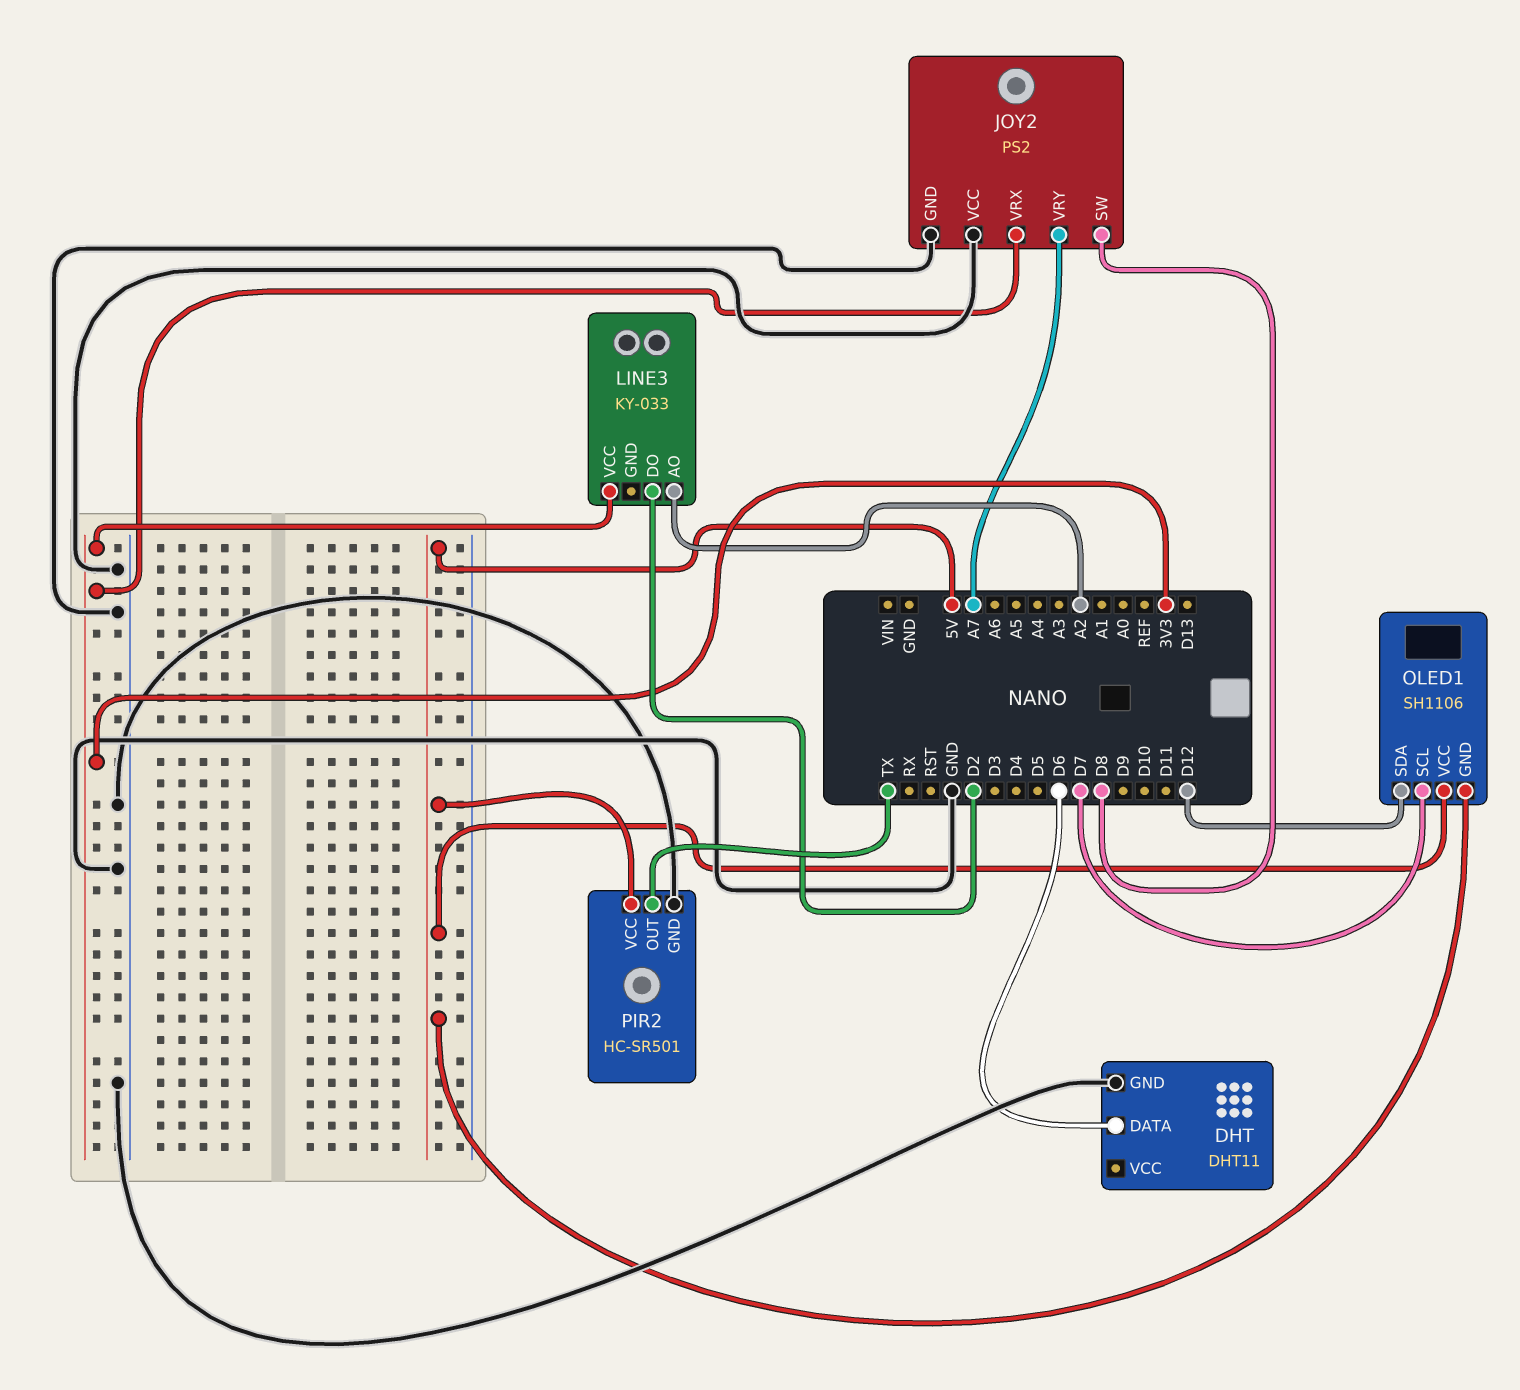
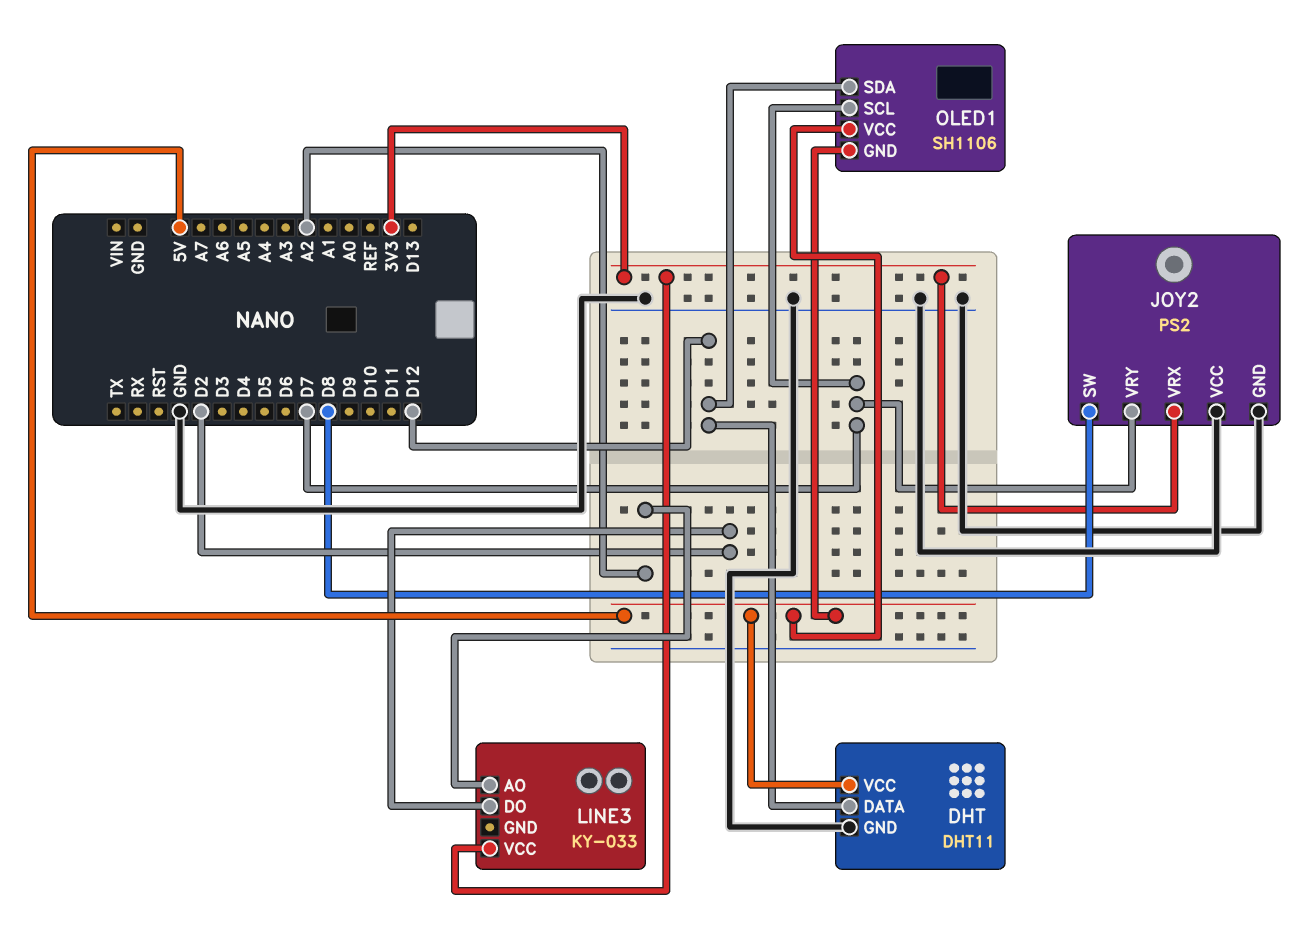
DHT pin DATA: D6 -> D12
DHT pin VCC: none -> 5V
JOY2 pin VRY: A7 -> D7
PIR2: HC-SR501 -> none
PIR2 pin GND: GND -> none
PIR2 pin OUT: TX -> none
PIR2 pin VCC: 5V -> none

